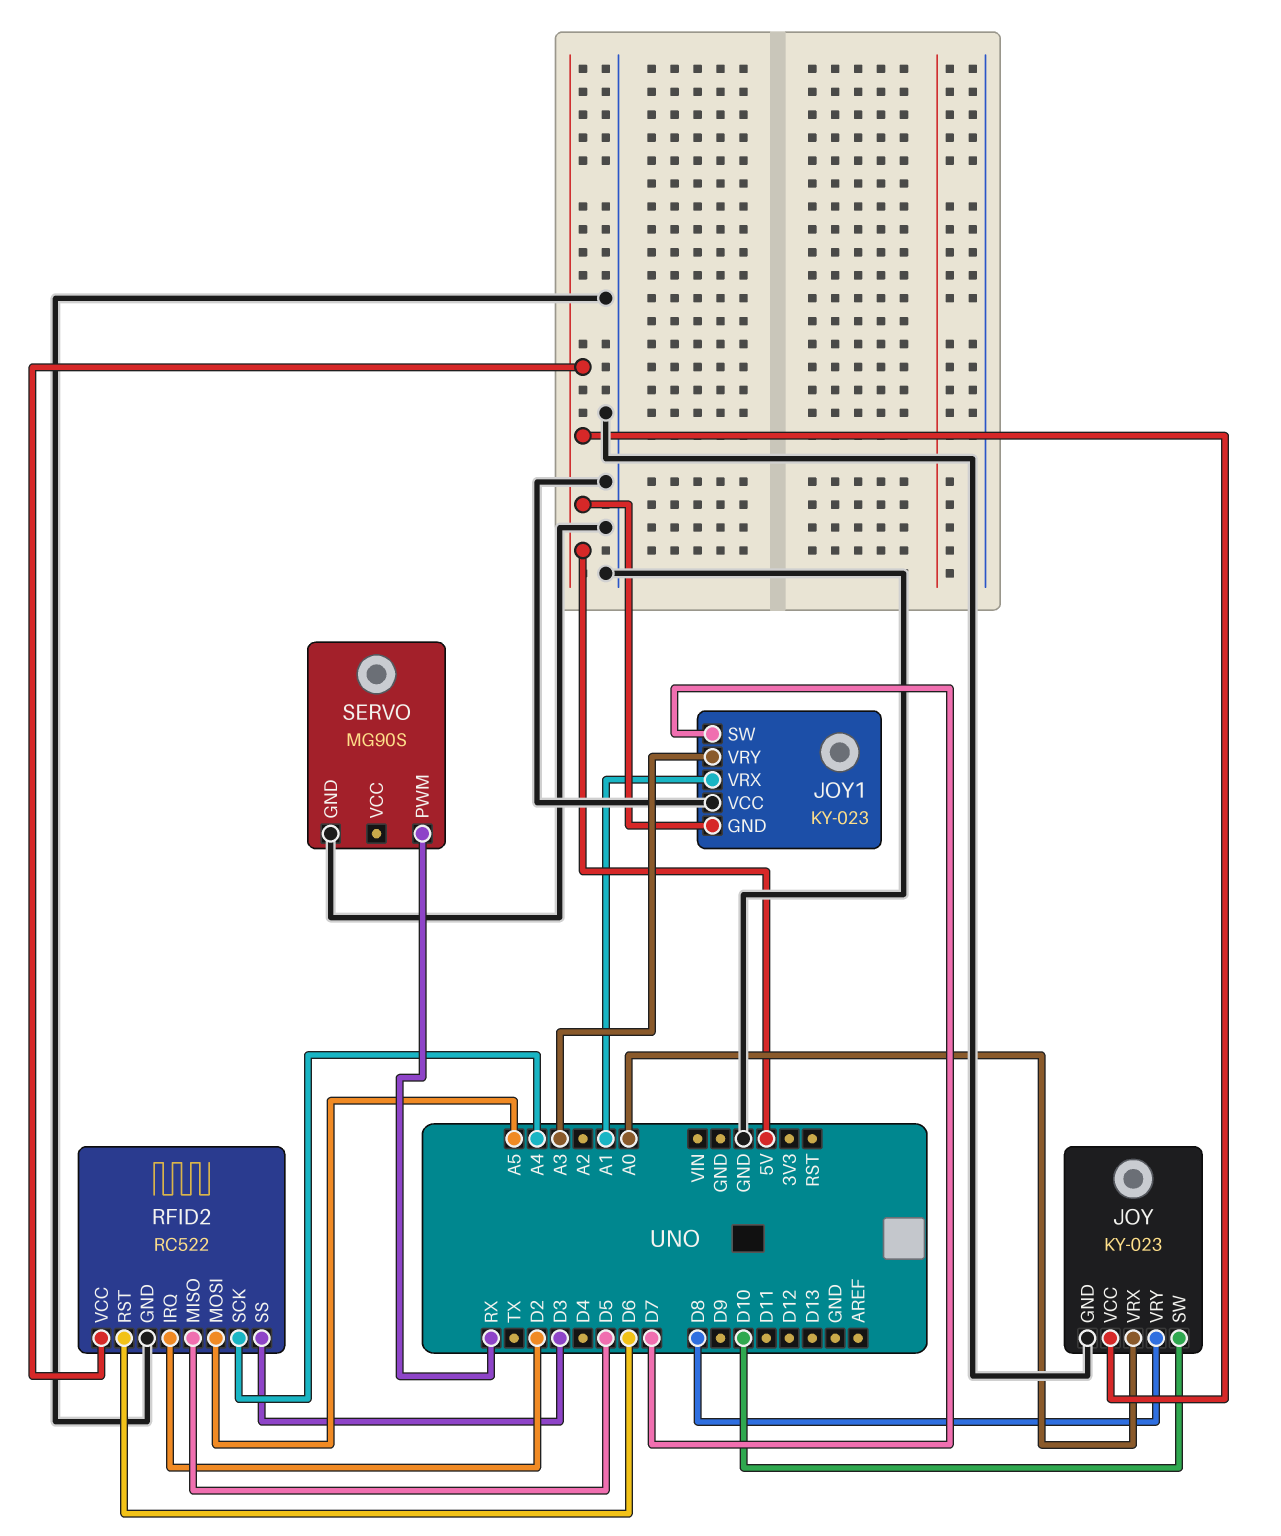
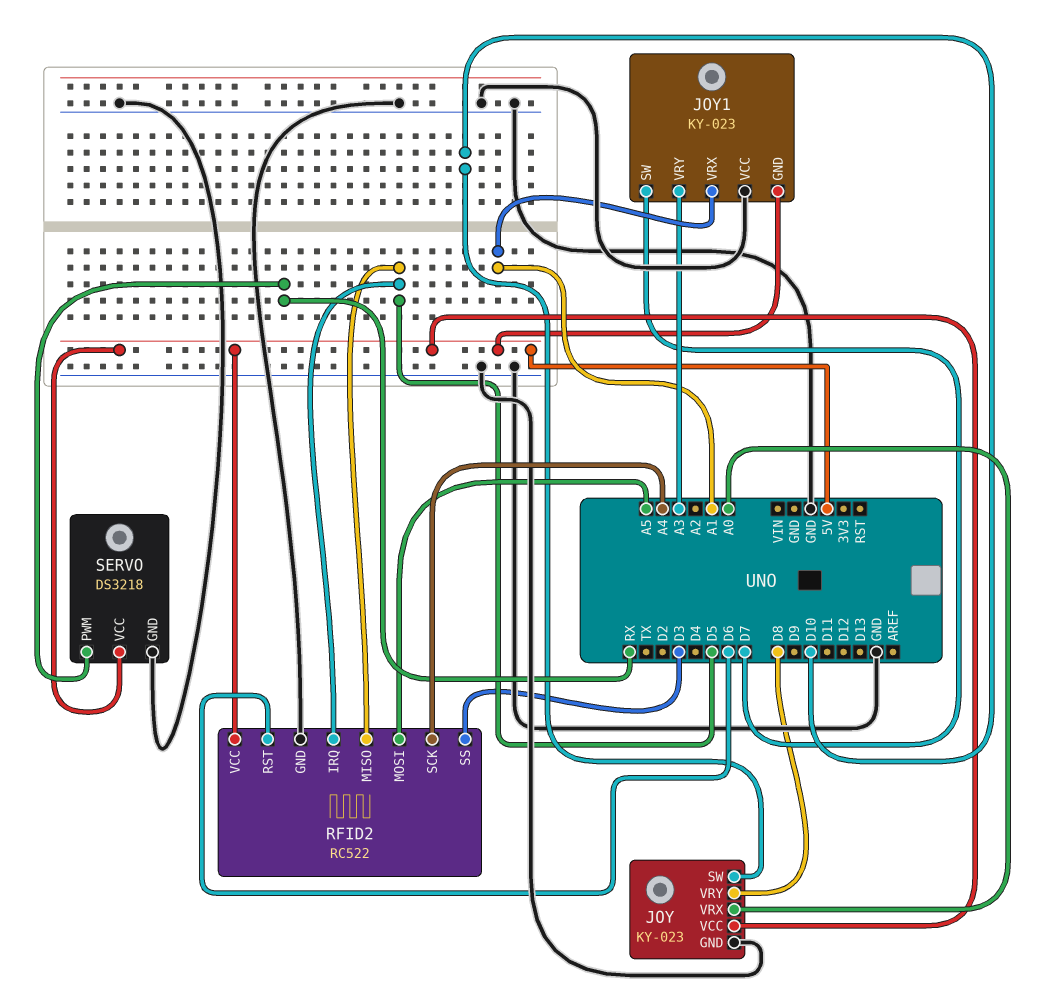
RFID2 pin IRQ: D2 -> D5
SERVO: MG90S -> DS3218
SERVO pin VCC: none -> 5V

